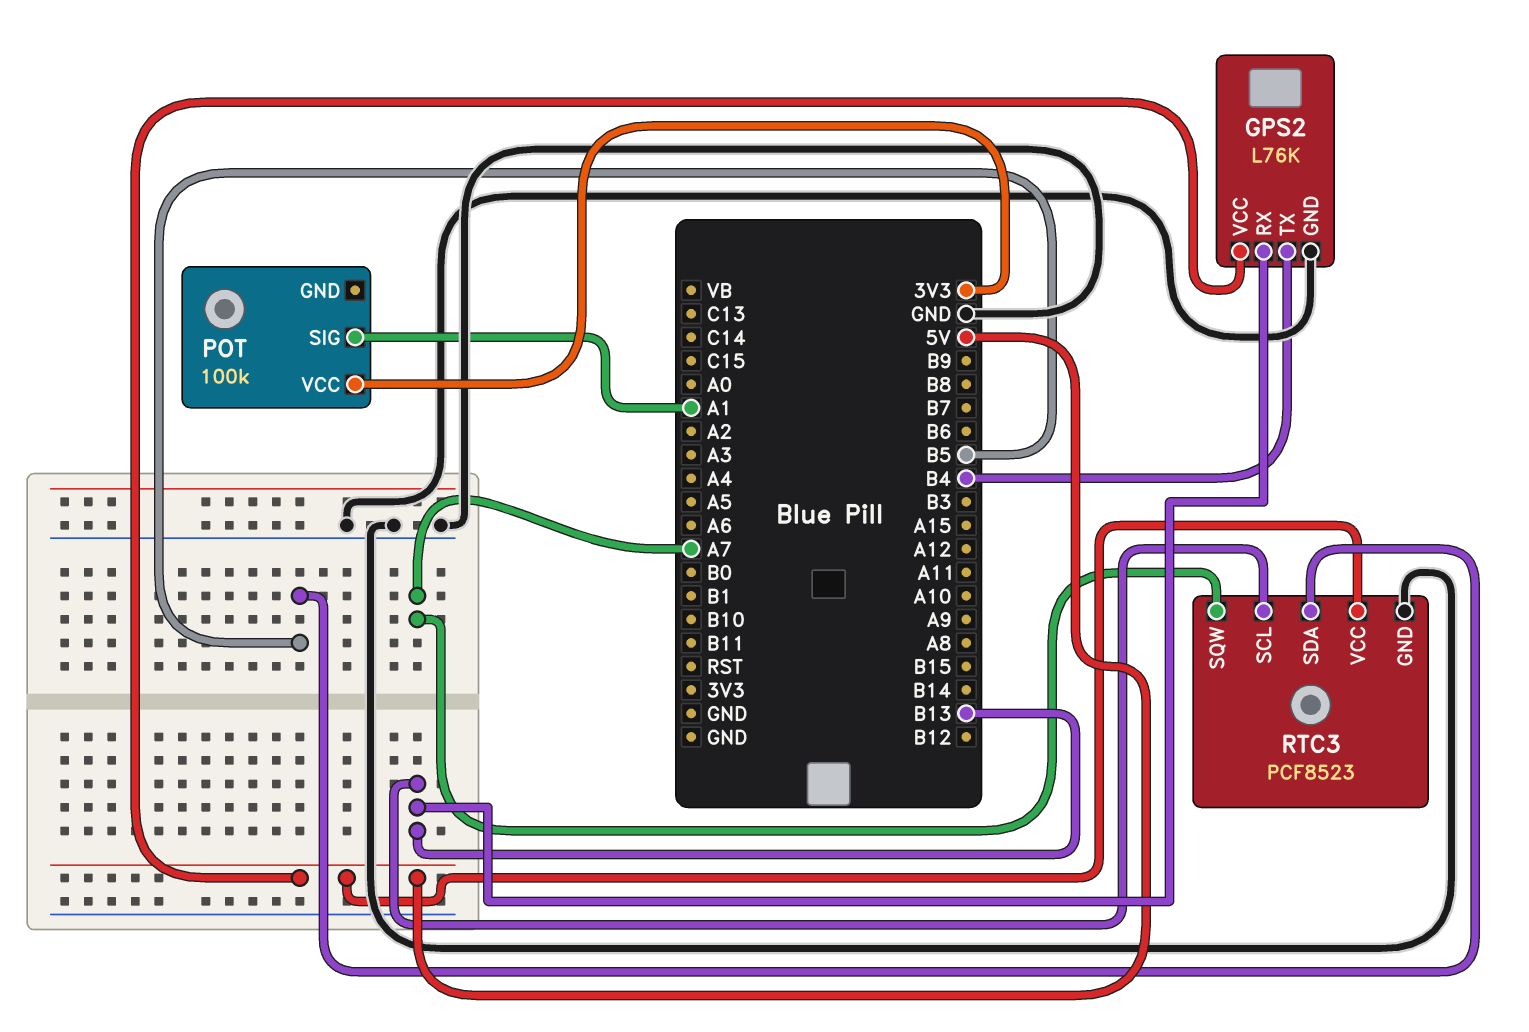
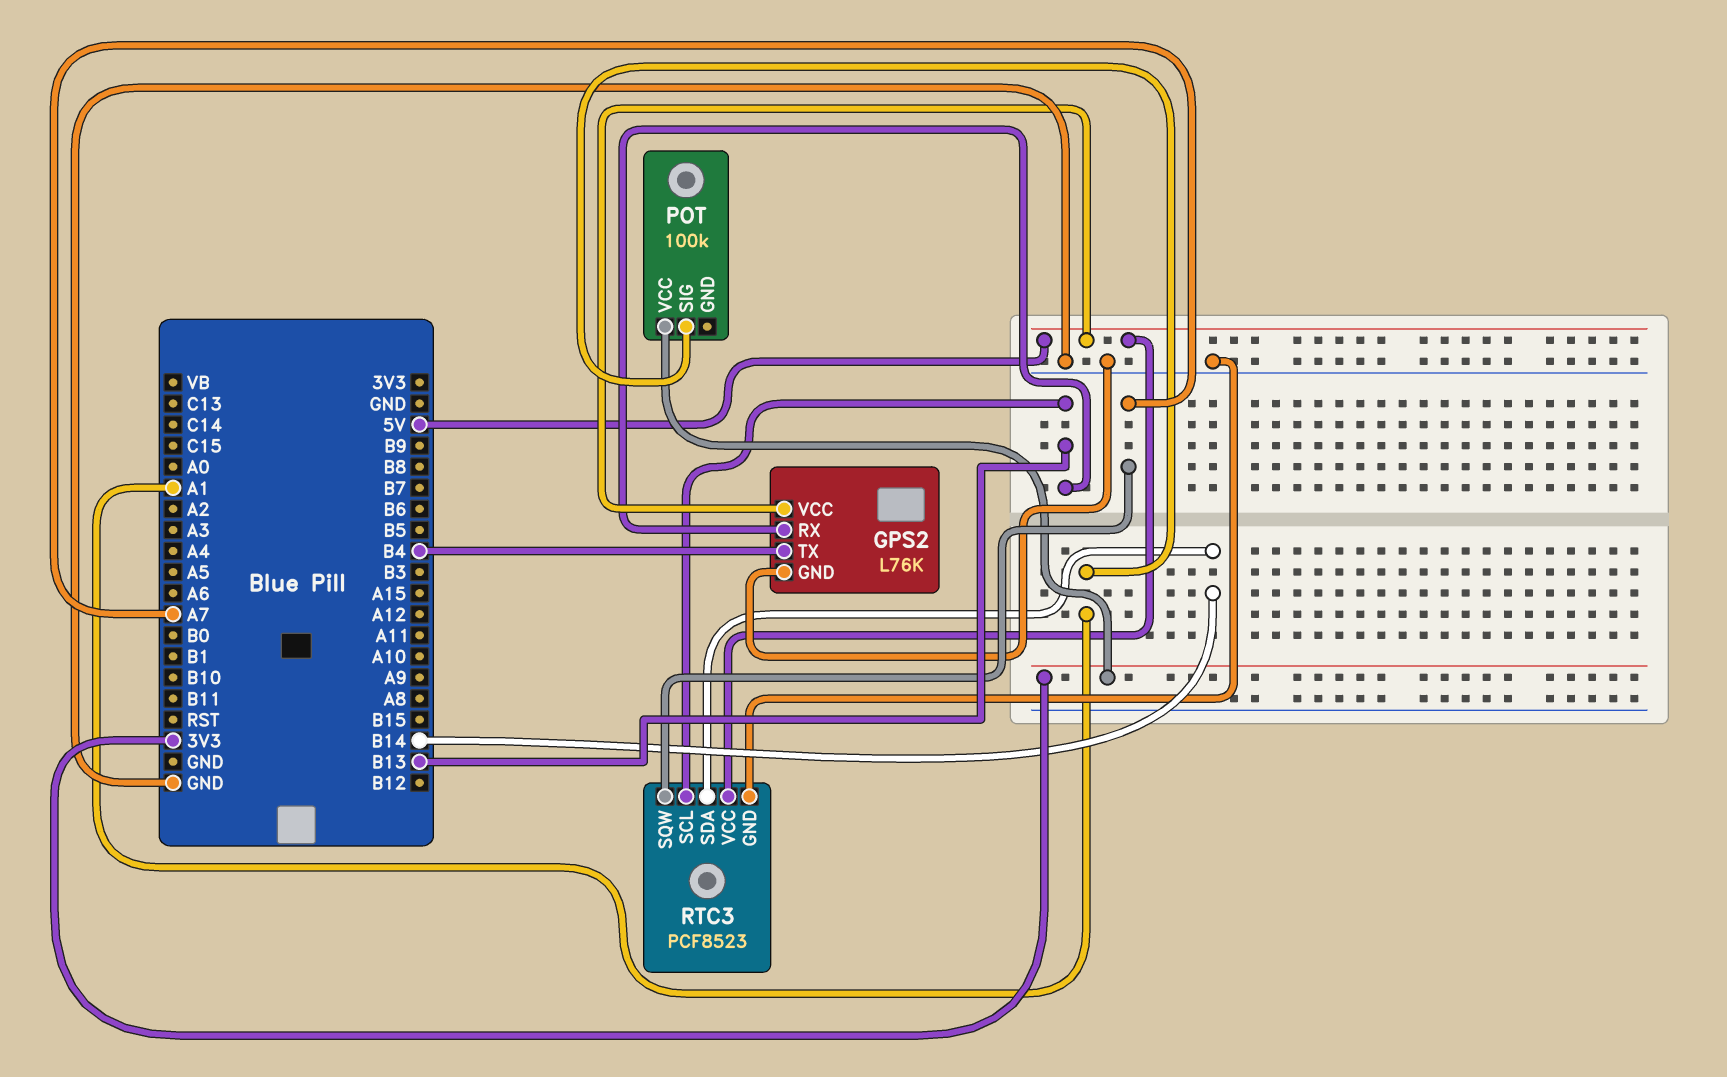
RTC3 pin SDA: B5 -> B14

